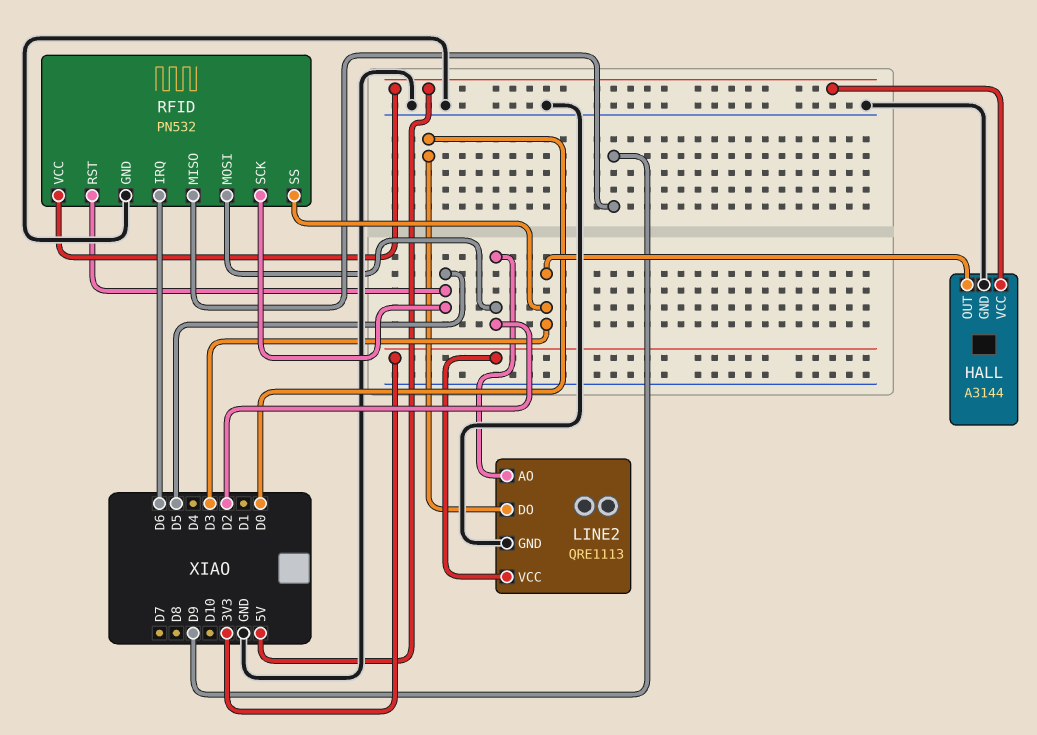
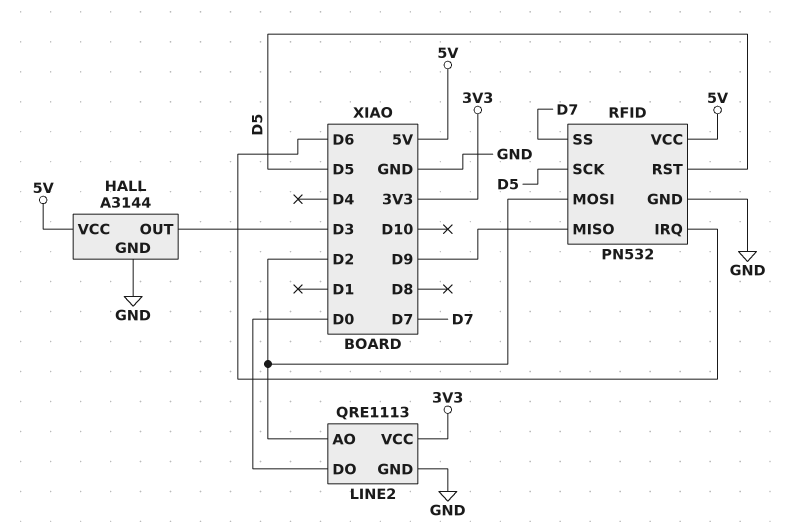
RFID pin SS: D3 -> D7

